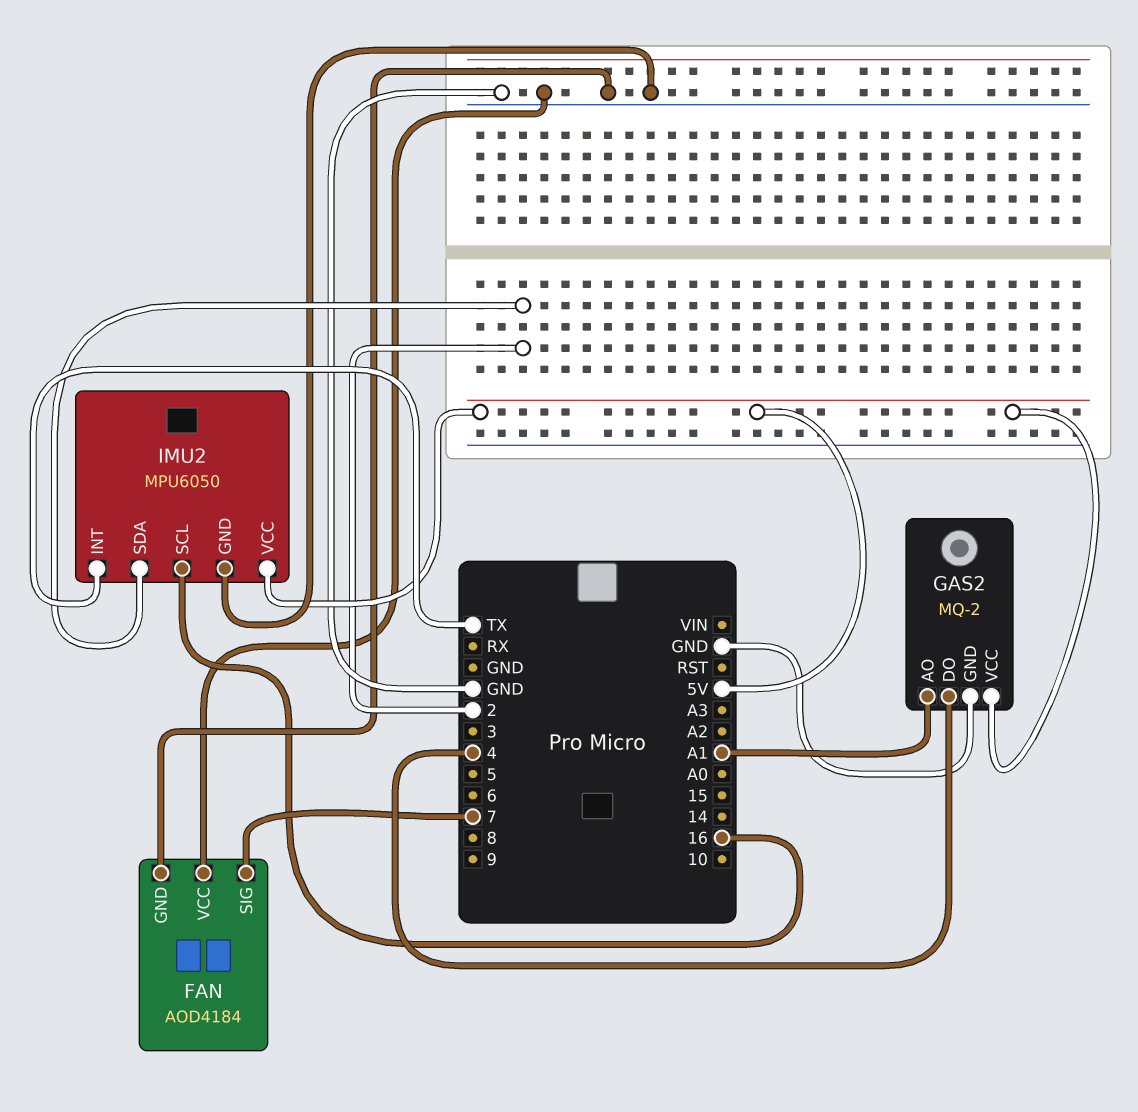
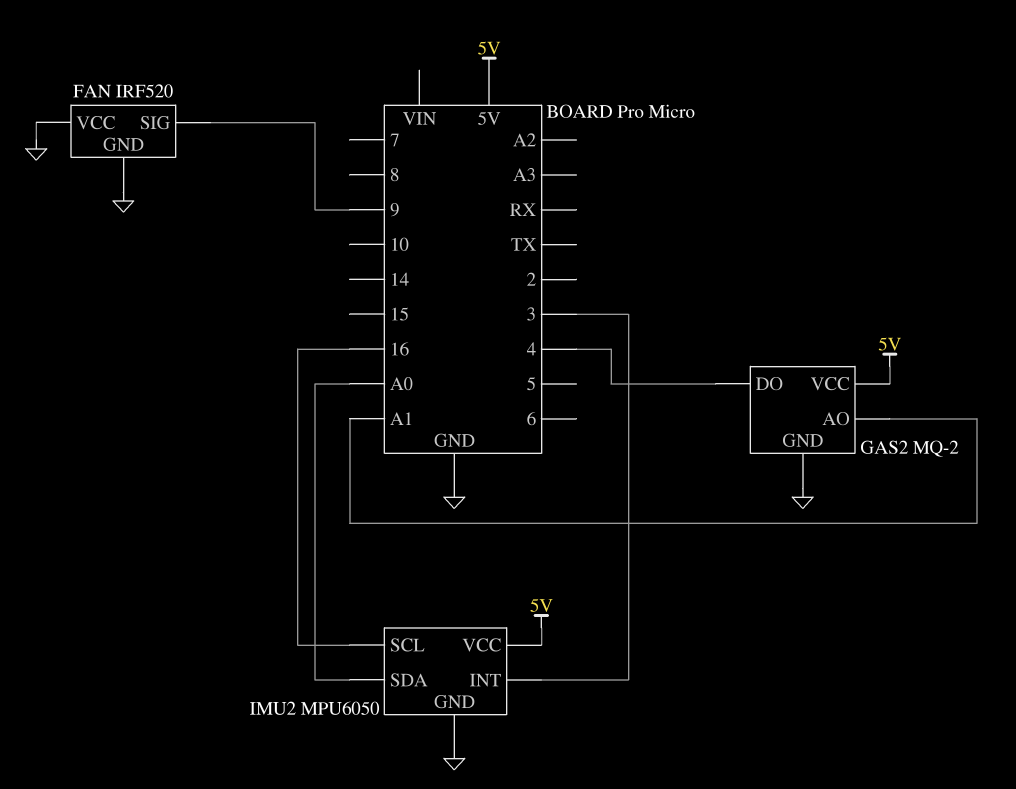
FAN: AOD4184 -> IRF520
FAN pin SIG: 7 -> 9
IMU2 pin INT: TX -> 3
IMU2 pin SDA: 2 -> A0

